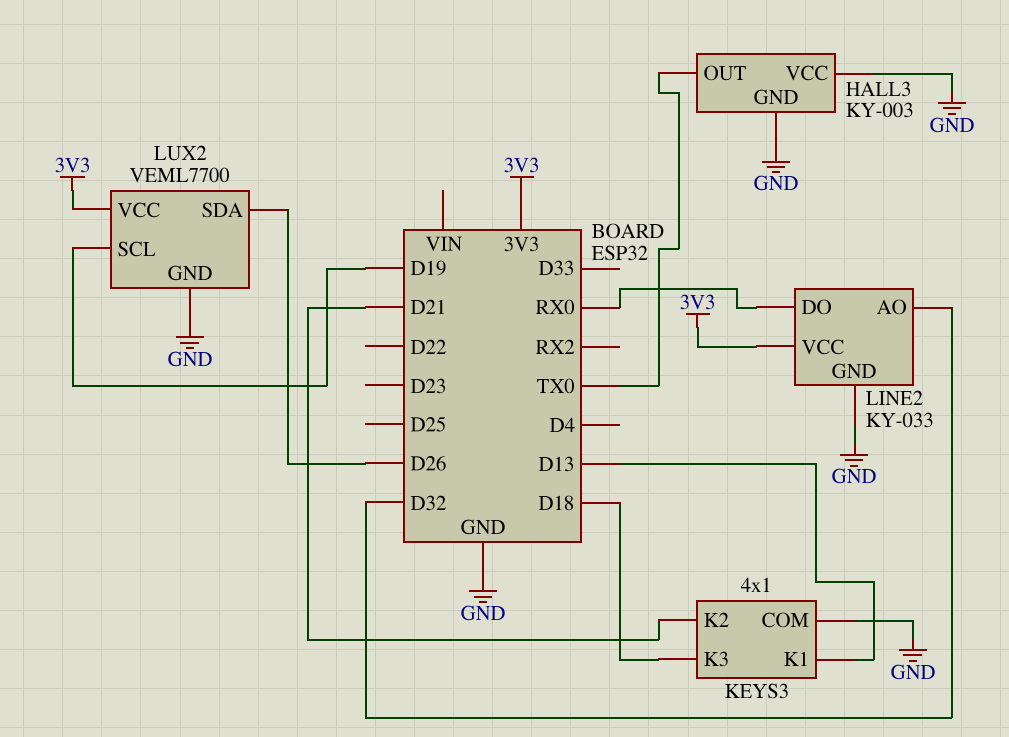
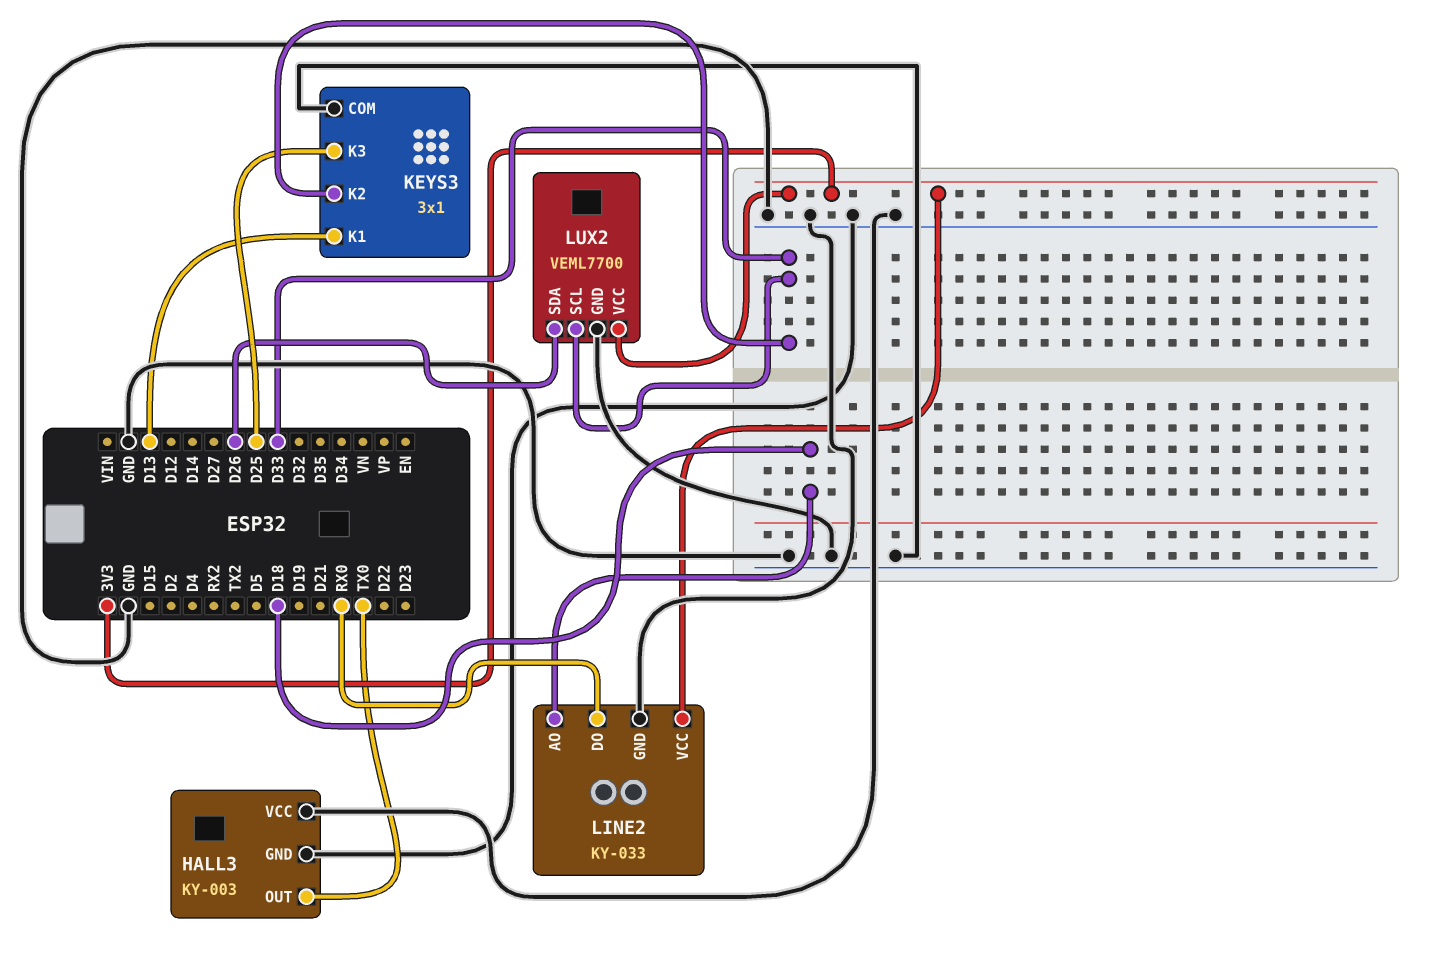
KEYS3: 4x1 -> 3x1
KEYS3 pin K2: D21 -> D33
KEYS3 pin K3: D18 -> D25
LINE2 pin AO: D32 -> D18
LUX2 pin SCL: D19 -> D33

